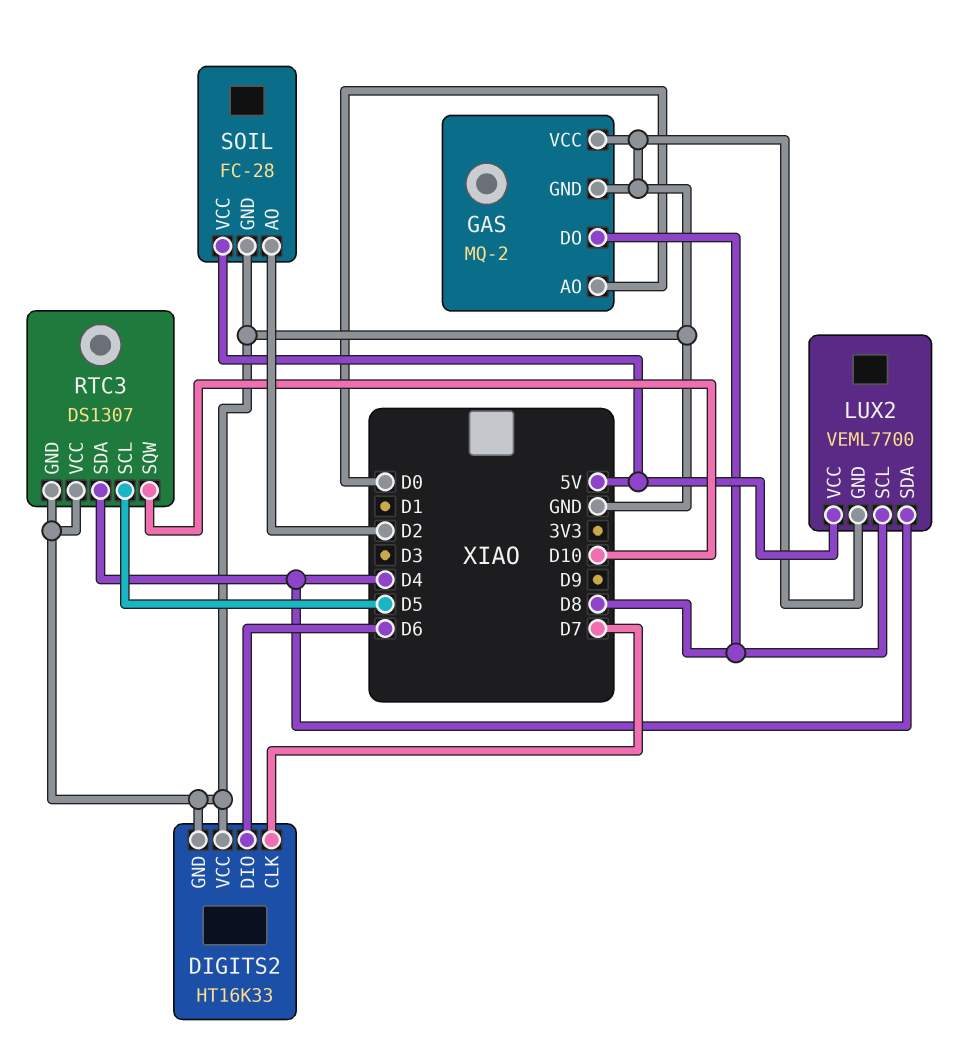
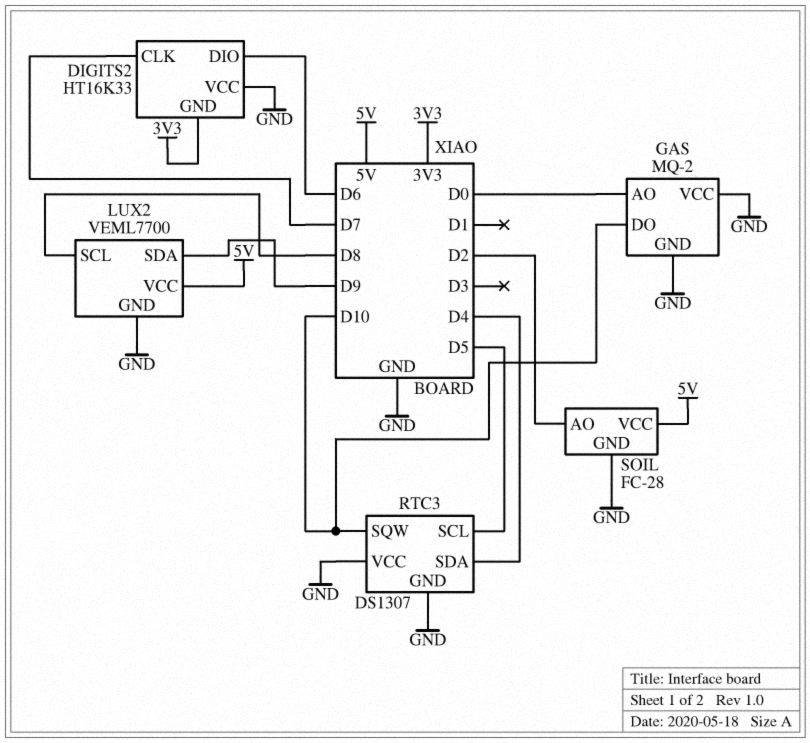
DIGITS2 pin GND: GND -> 3V3
GAS pin DO: D8 -> D10
LUX2 pin SDA: D4 -> D9

